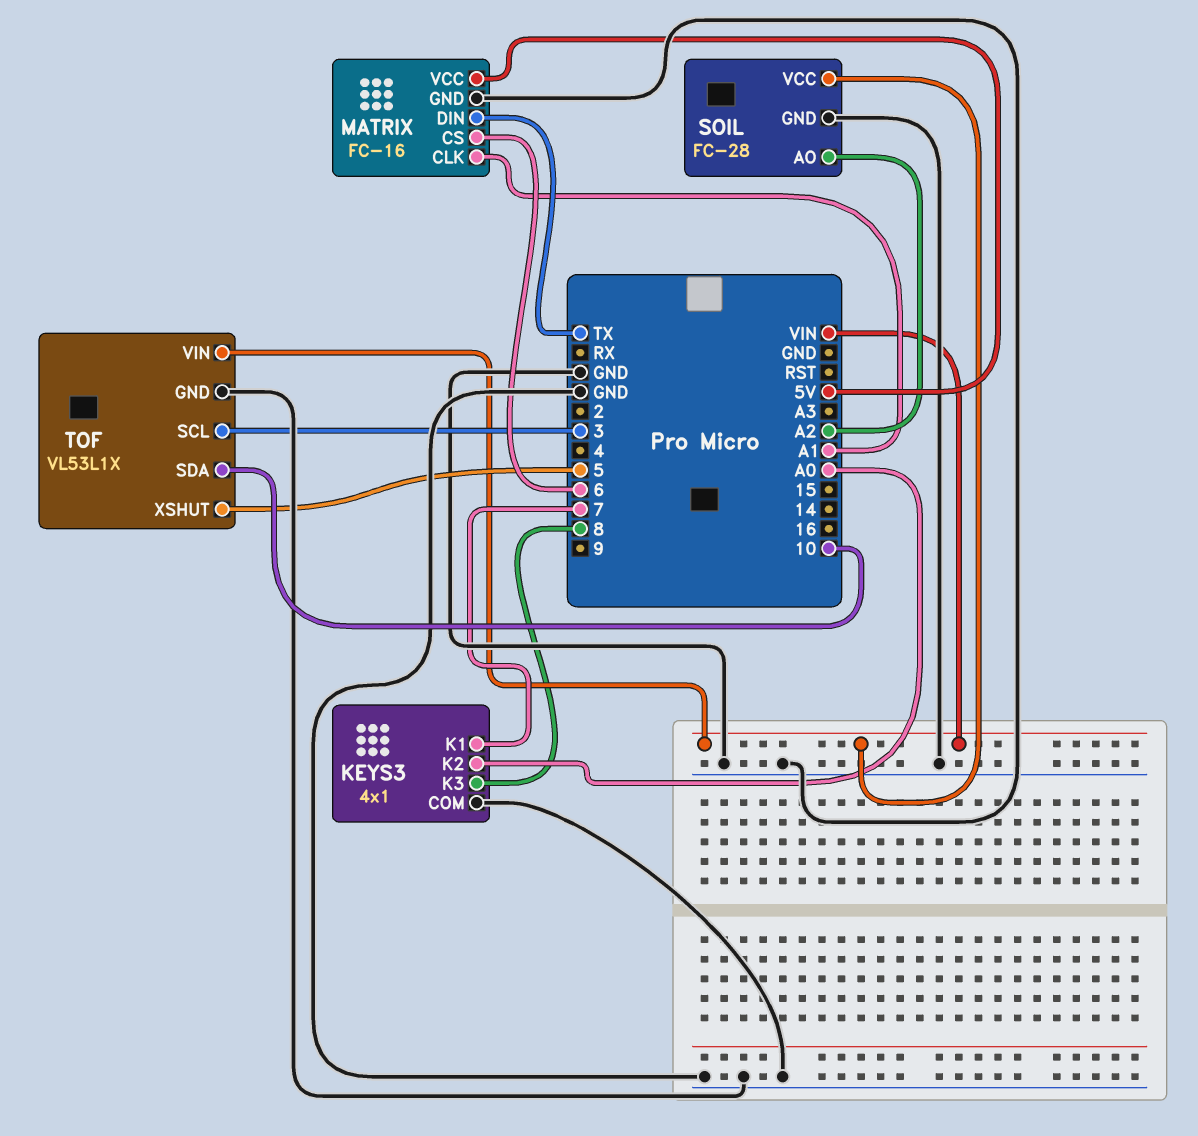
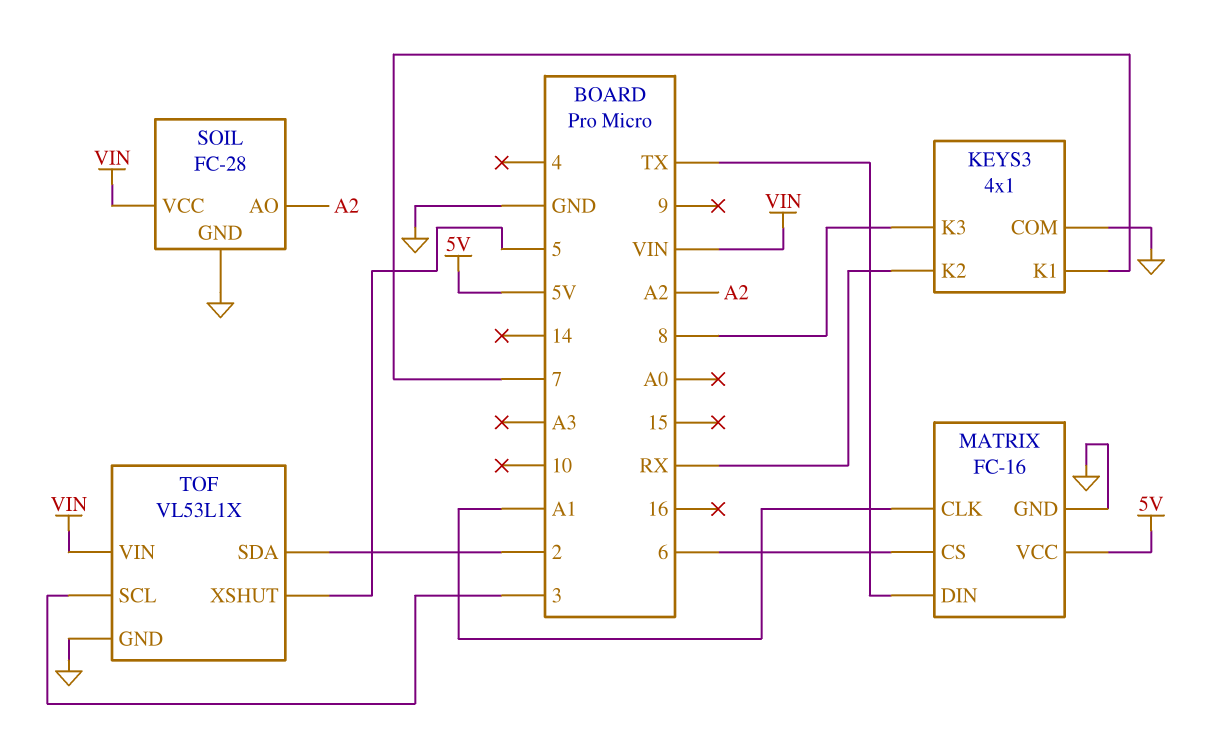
KEYS3 pin K2: A0 -> RX
TOF pin SDA: 10 -> 2

